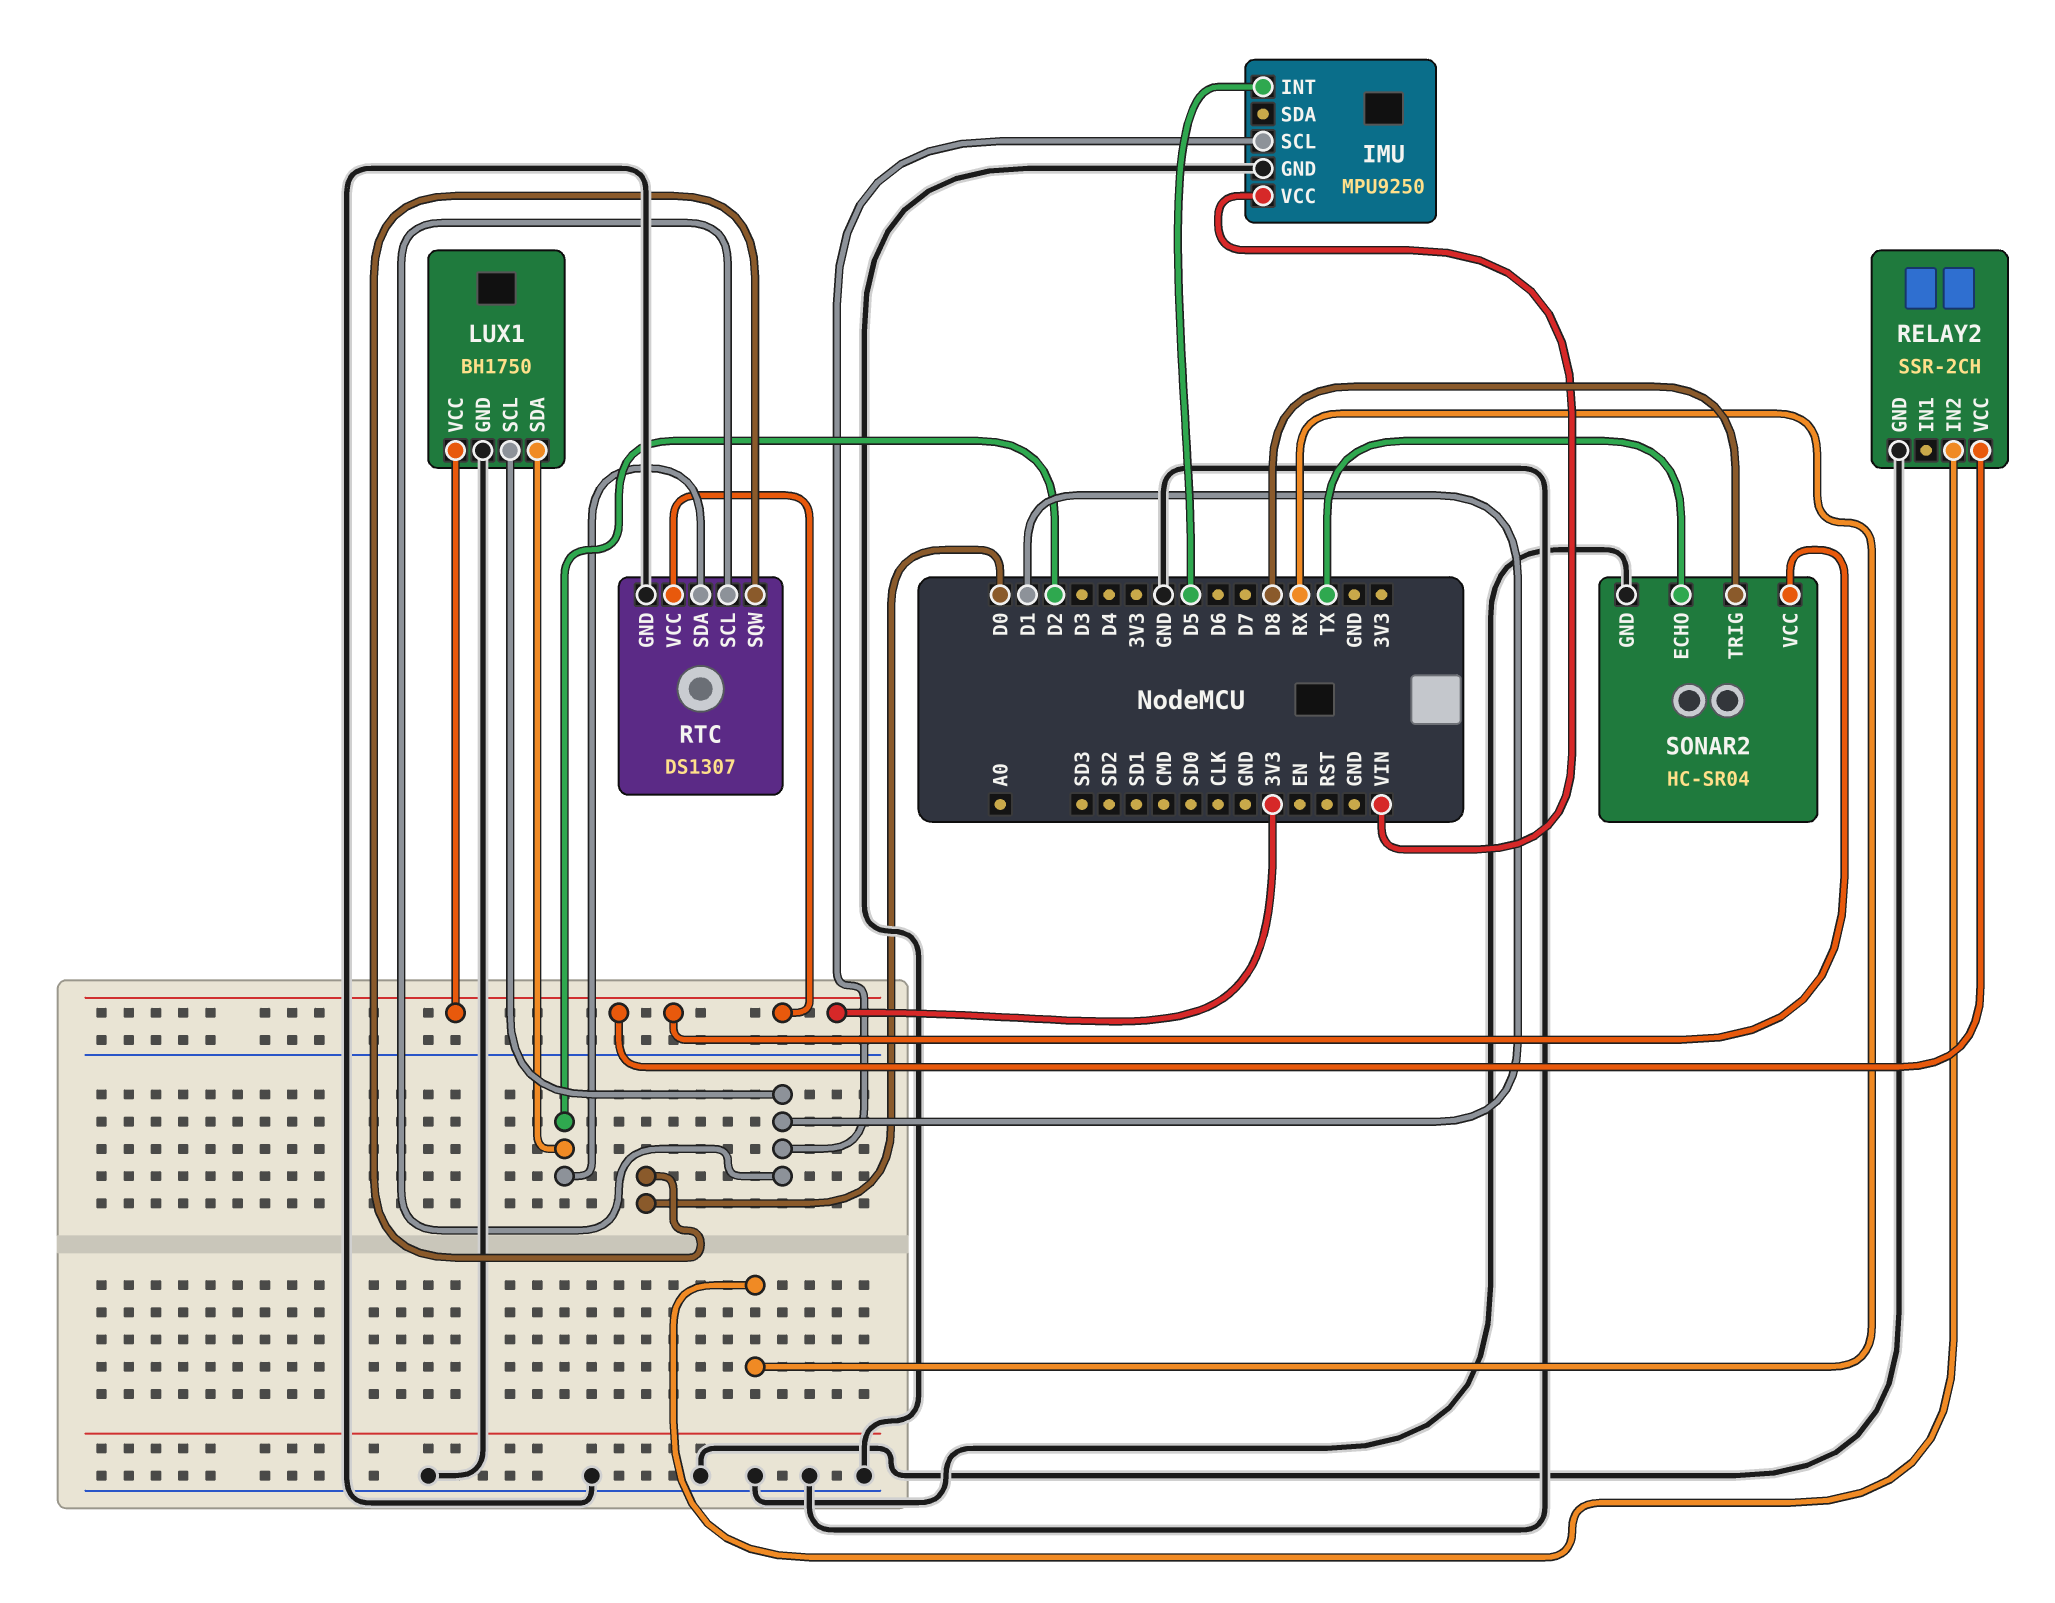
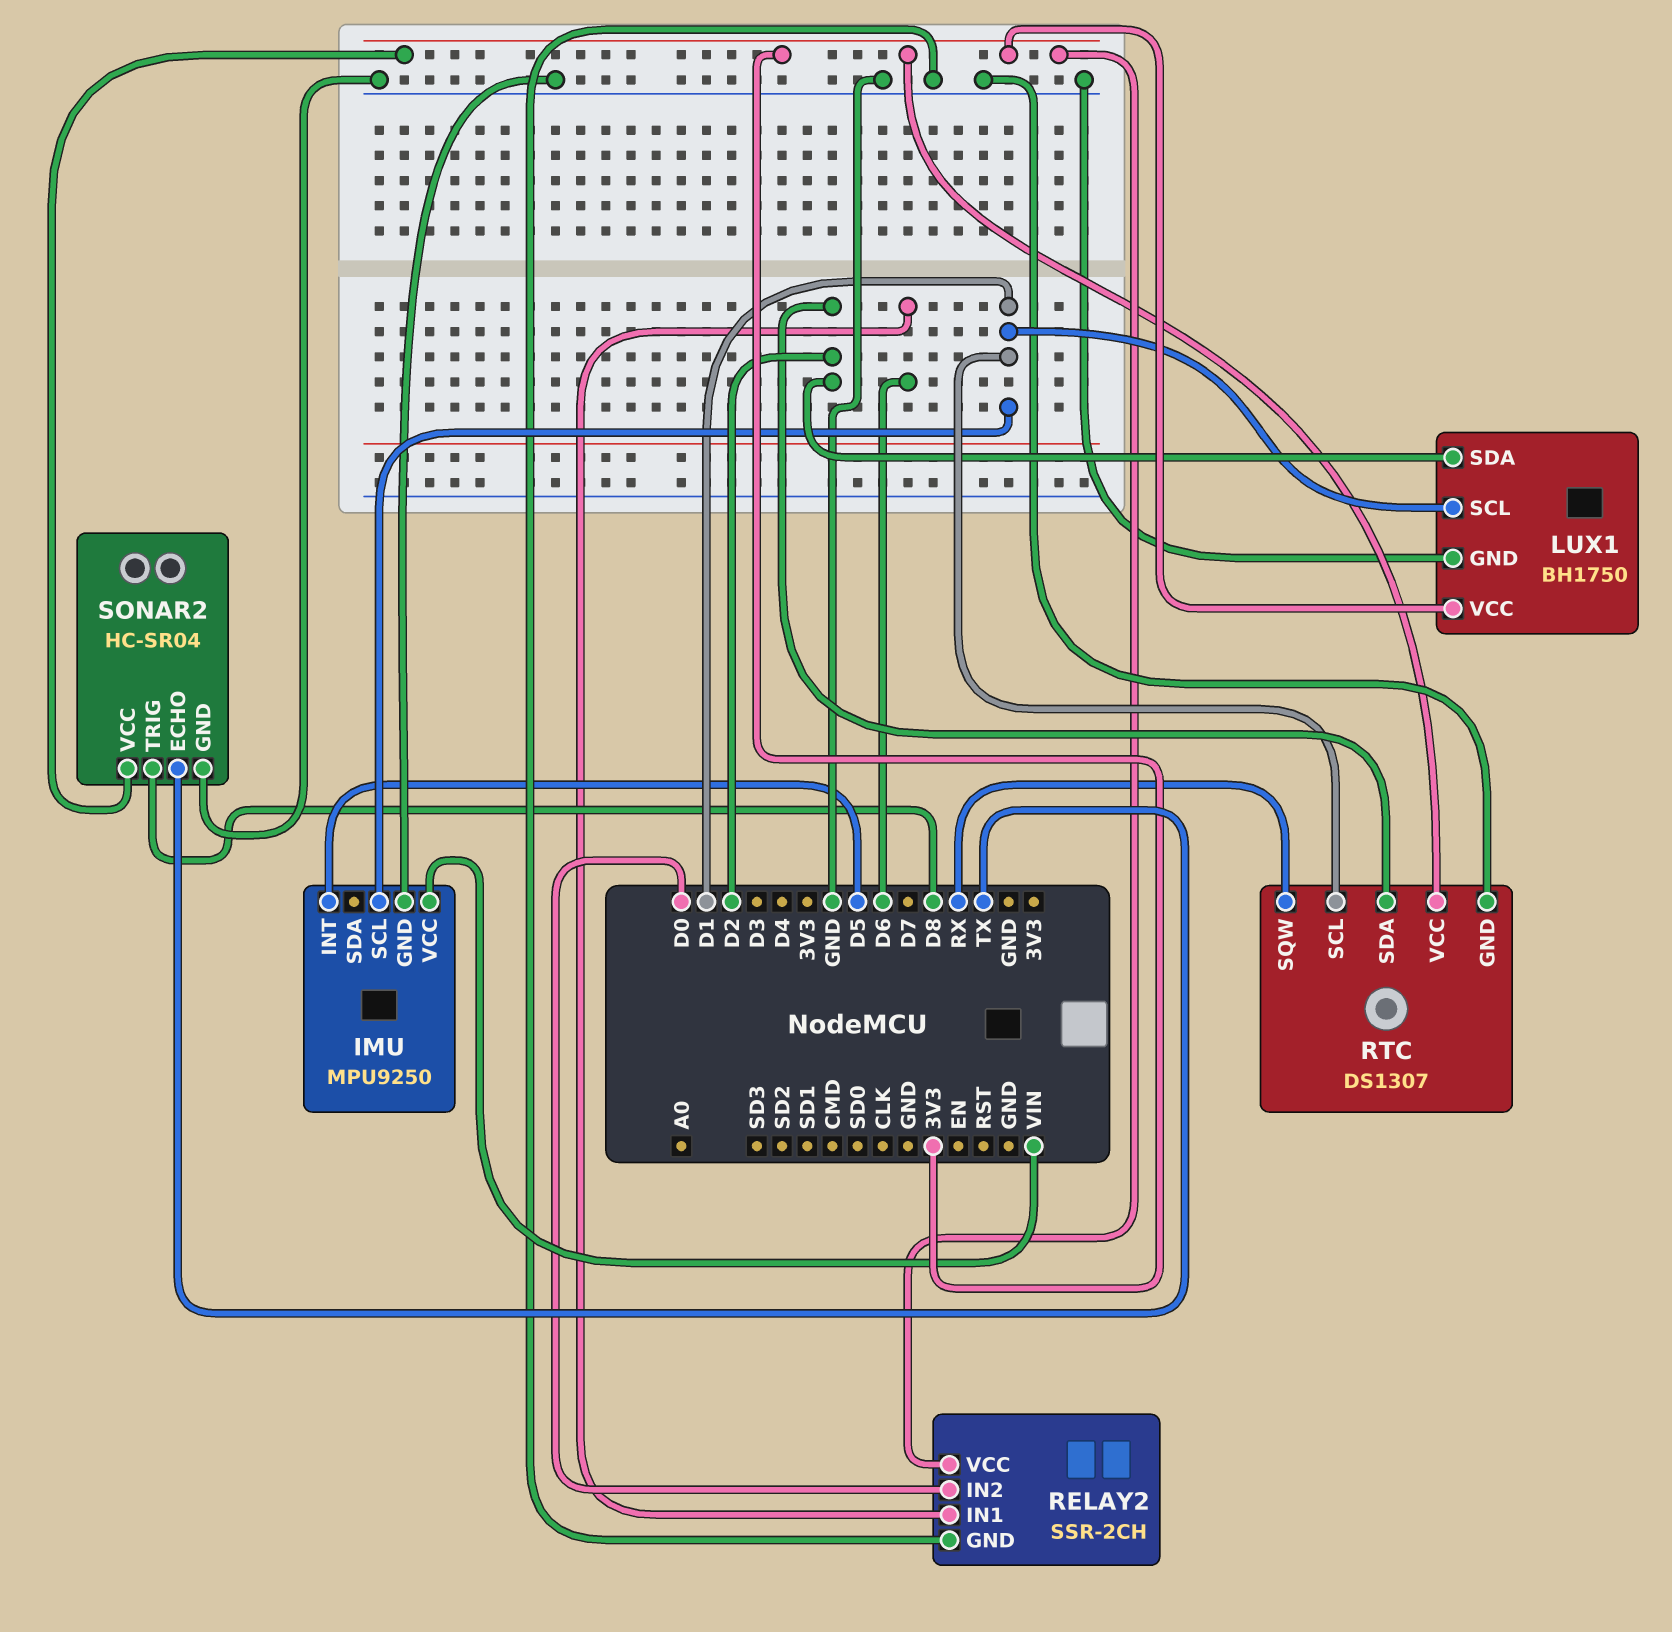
RELAY2 pin IN1: none -> D6
RELAY2 pin IN2: RX -> D0
RTC pin SQW: D0 -> RX

